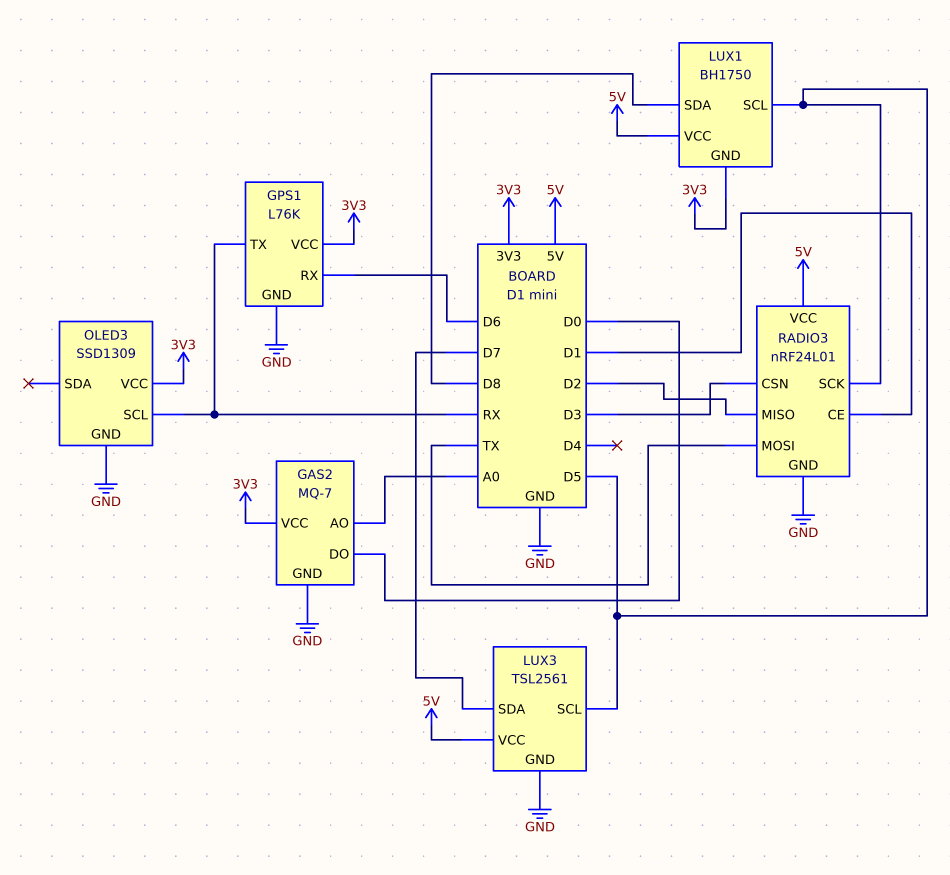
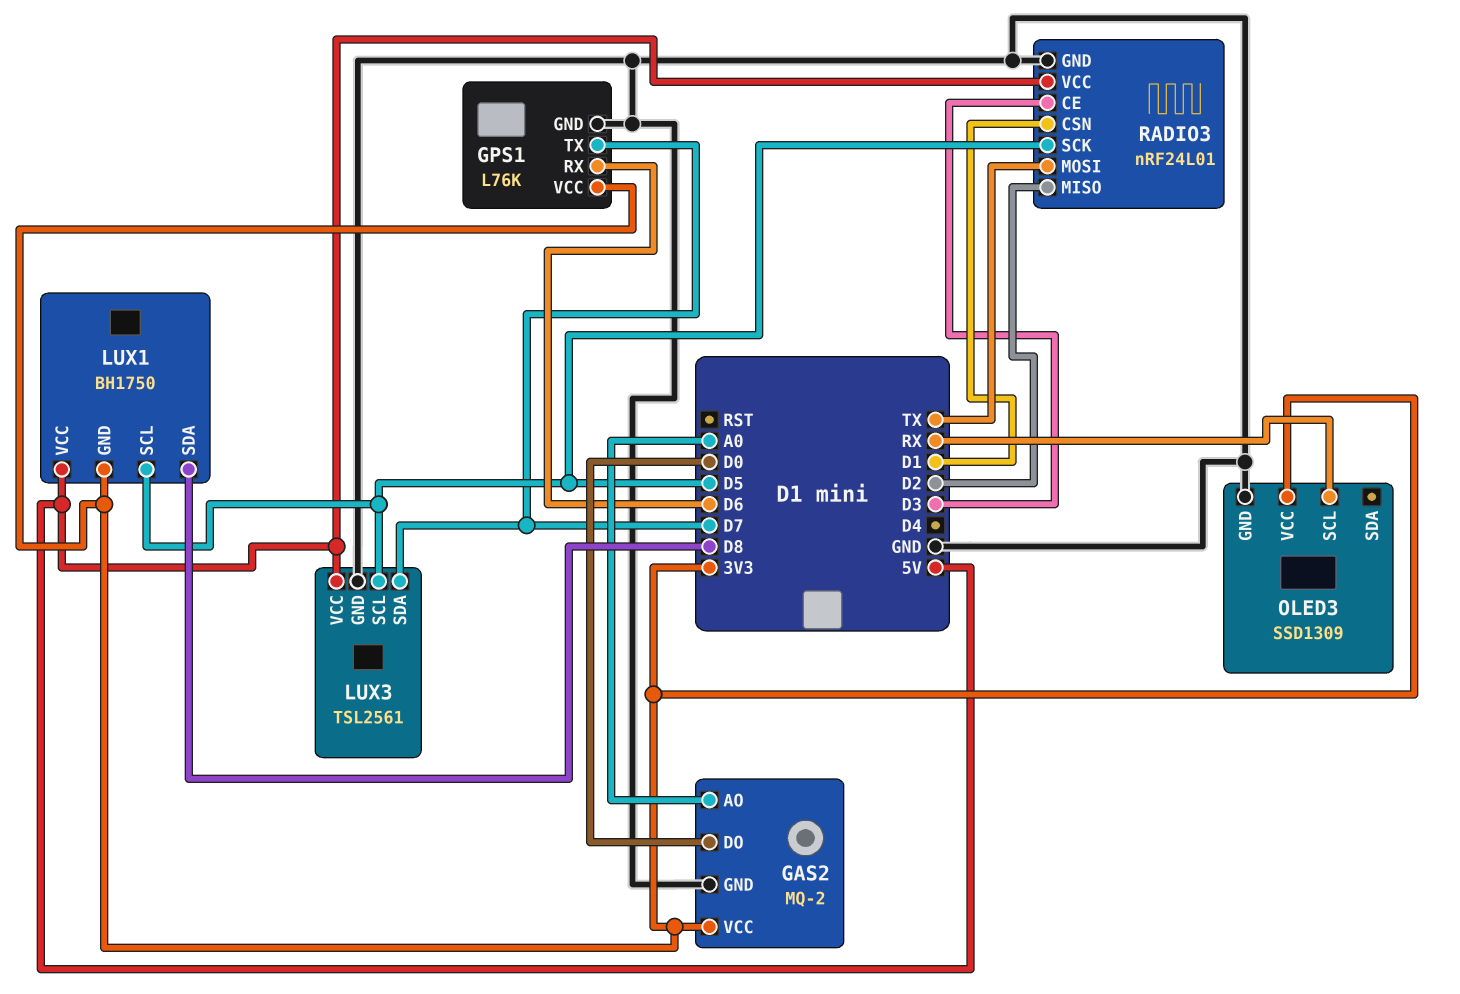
GAS2: MQ-7 -> MQ-2
GPS1 pin TX: RX -> D7
RADIO3 pin CE: D1 -> D3
RADIO3 pin CSN: D3 -> D1

